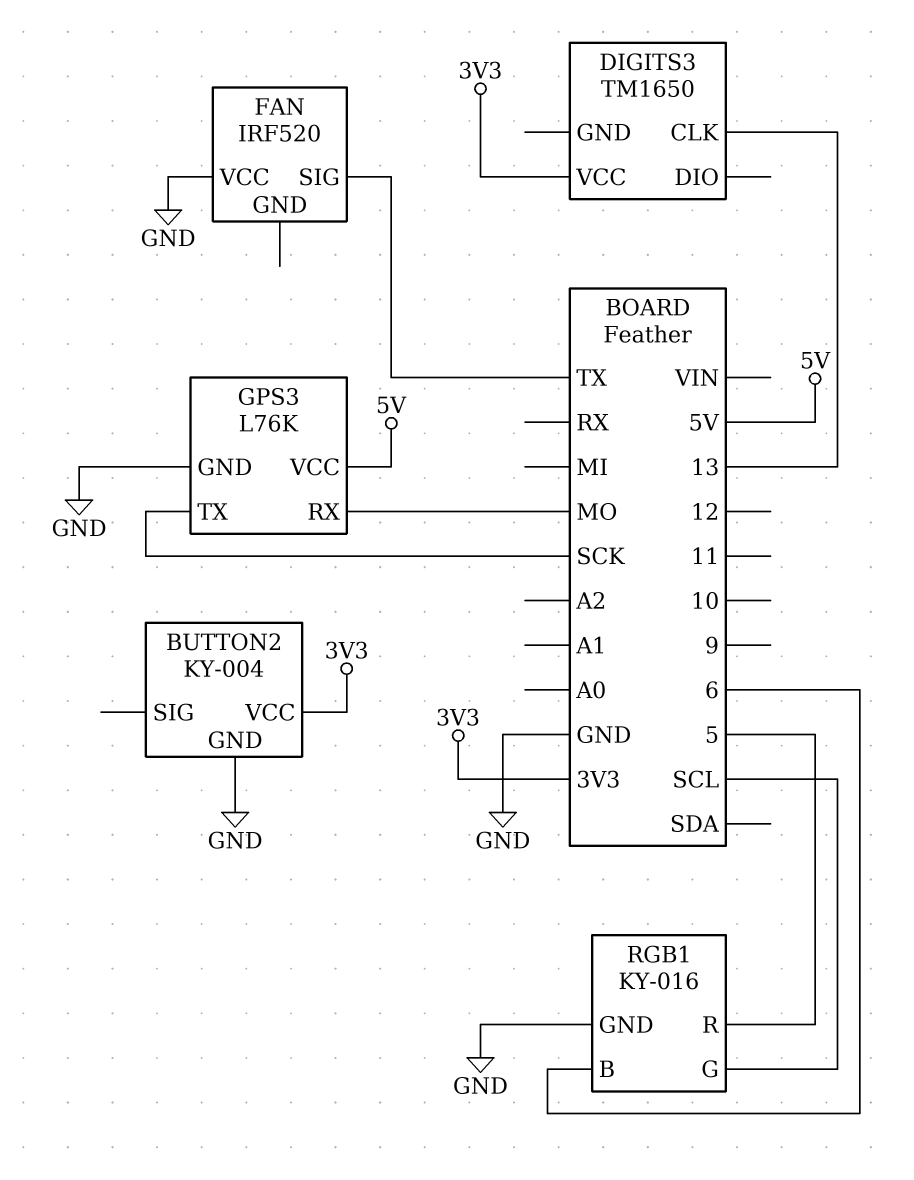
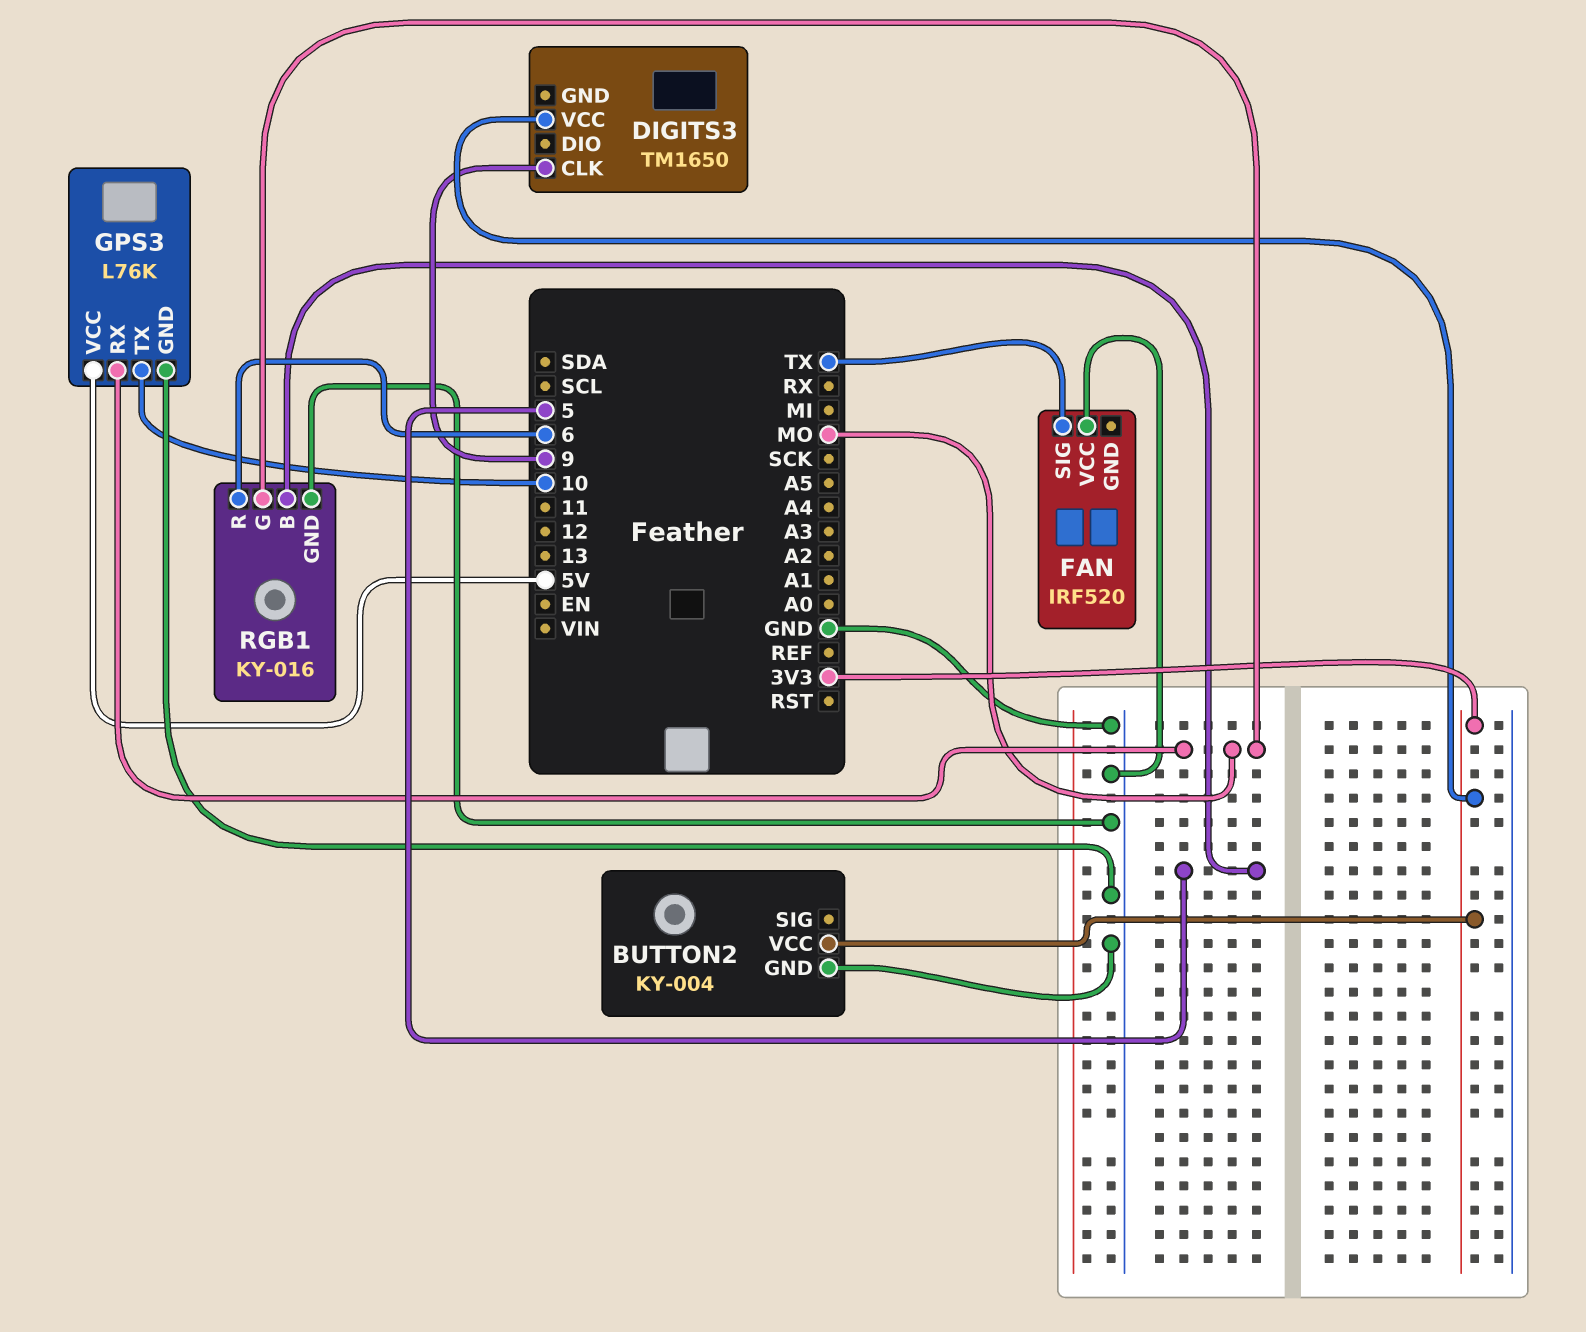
DIGITS3 pin CLK: 13 -> 9
GPS3 pin TX: SCK -> 10
RGB1 pin B: 6 -> 5
RGB1 pin G: SCL -> MO
RGB1 pin R: 5 -> 6

